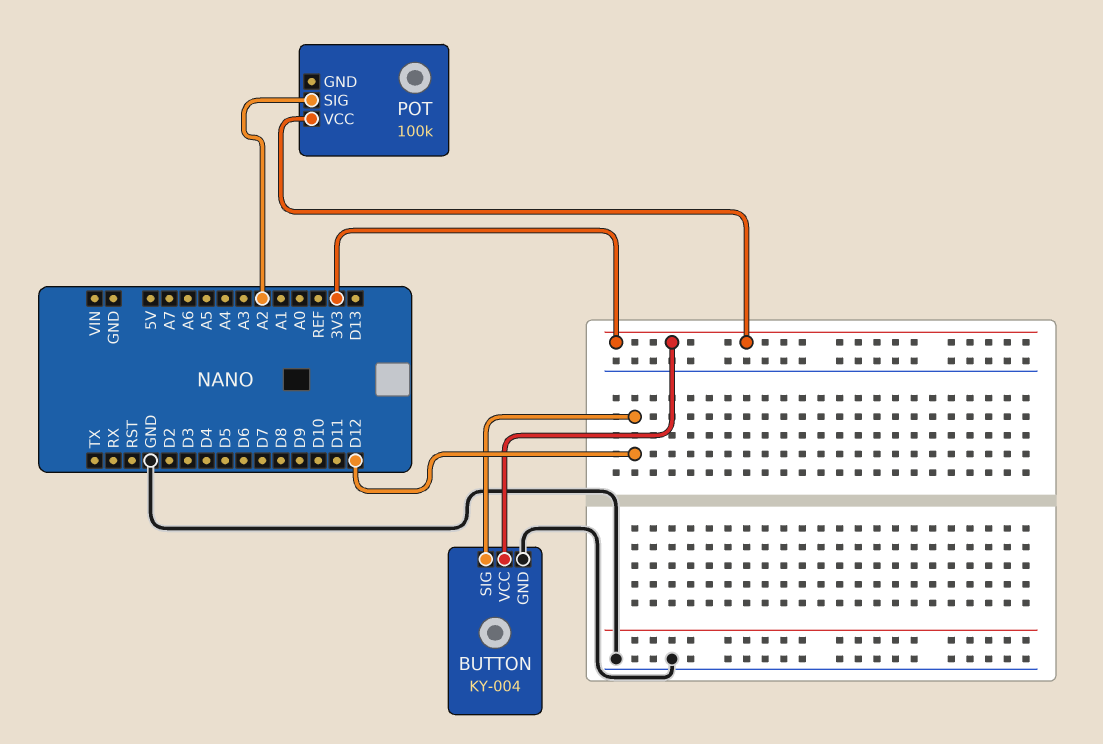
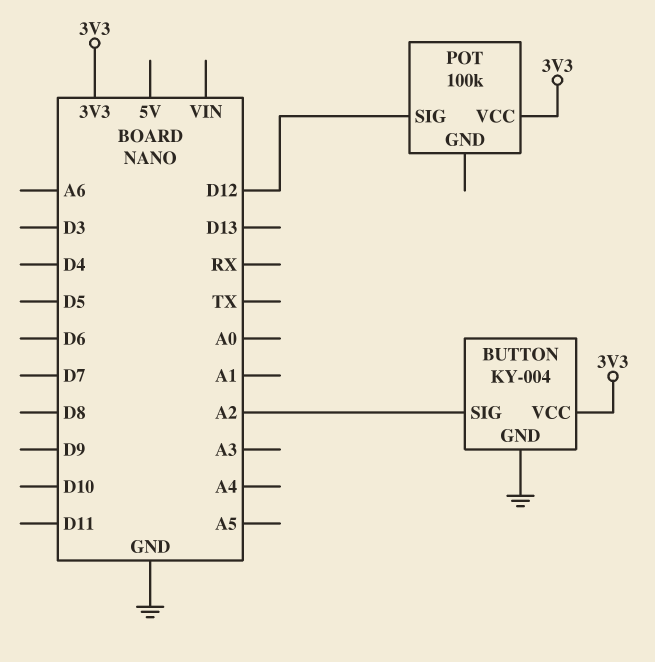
BUTTON pin SIG: D12 -> A2
POT pin SIG: A2 -> D12

